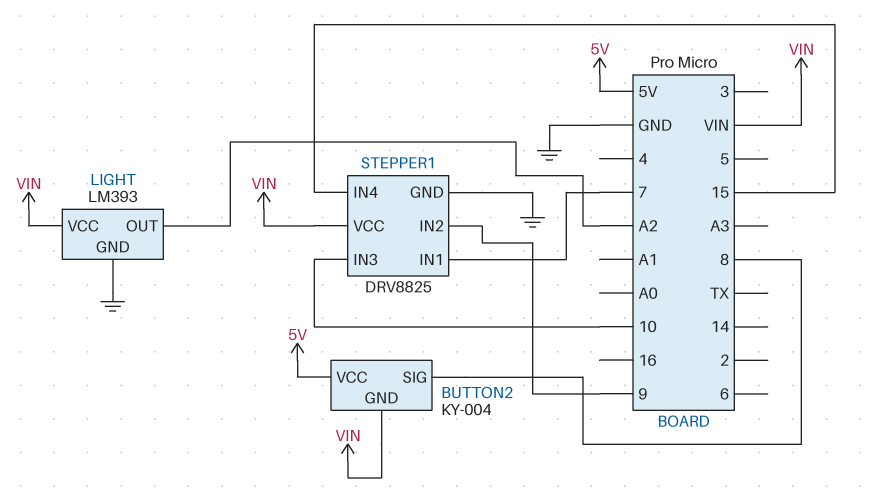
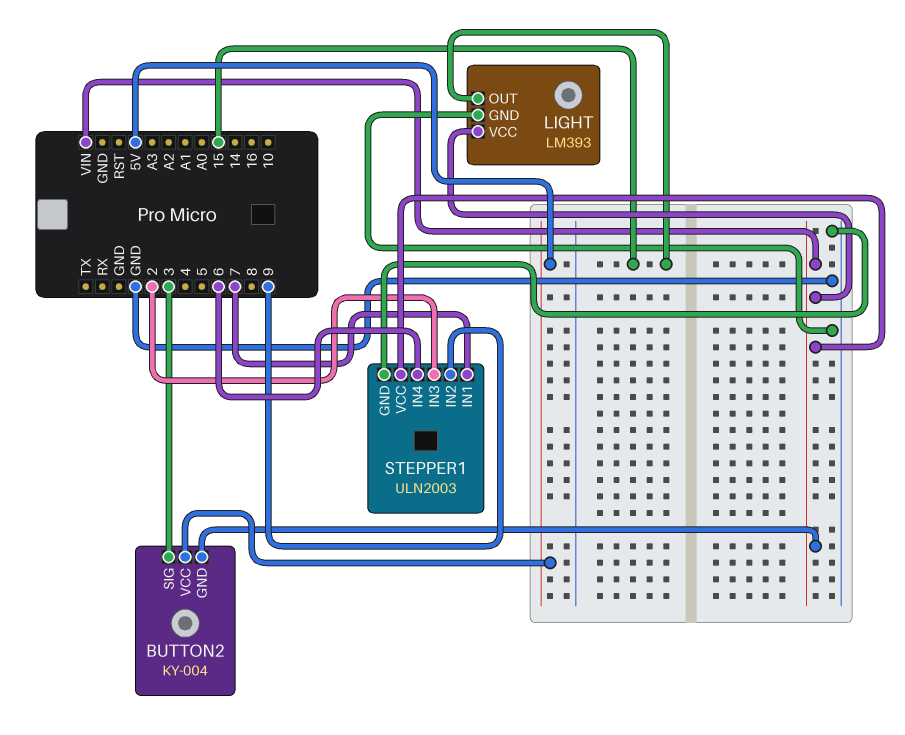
BUTTON2 pin SIG: 8 -> 3
LIGHT pin OUT: A2 -> 15
STEPPER1: DRV8825 -> ULN2003
STEPPER1 pin IN3: 10 -> 2
STEPPER1 pin IN4: 15 -> 6

